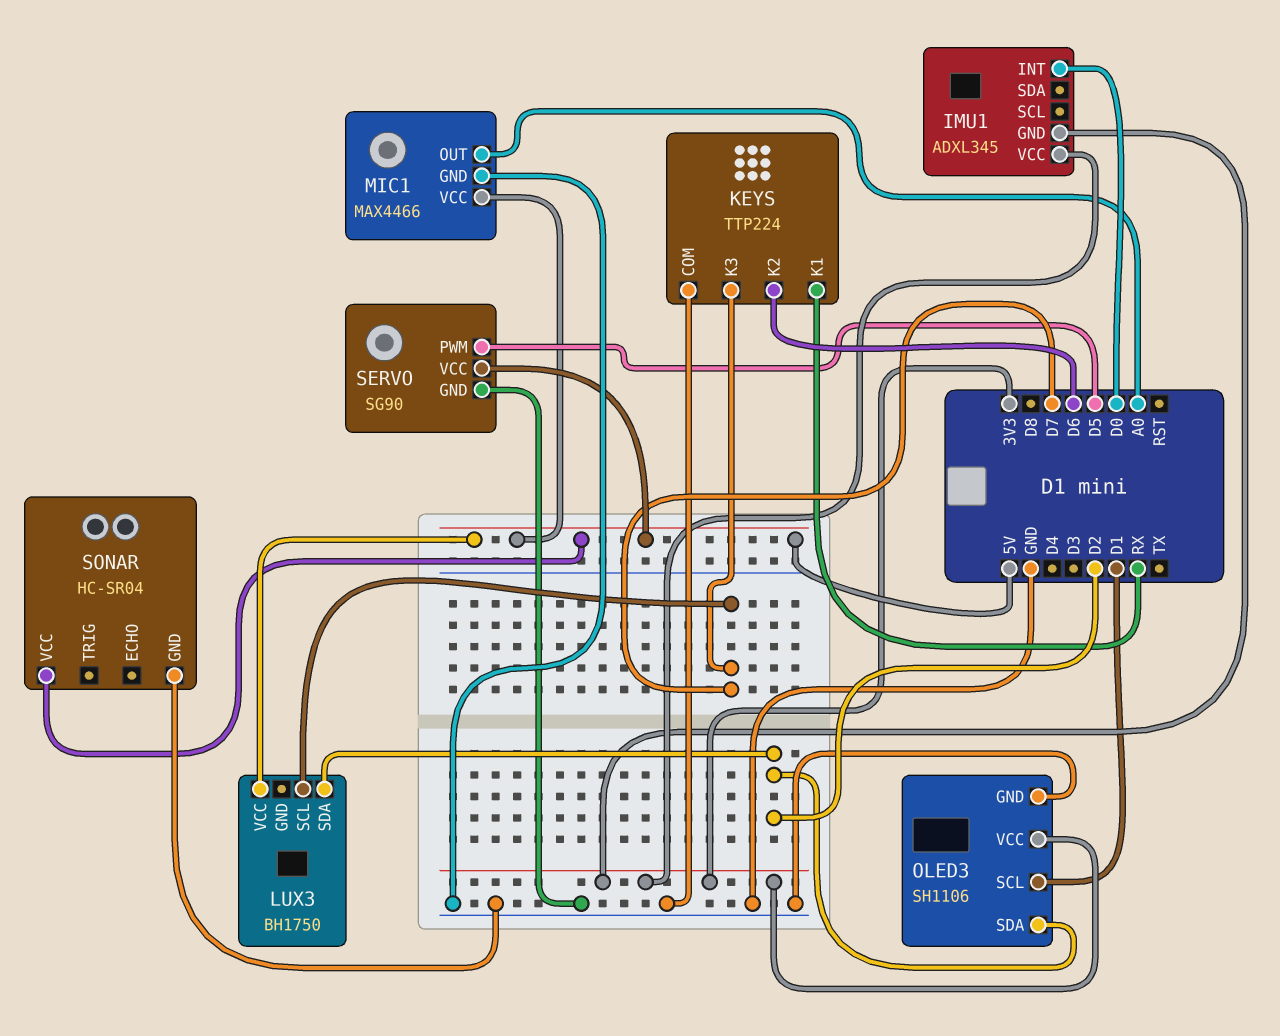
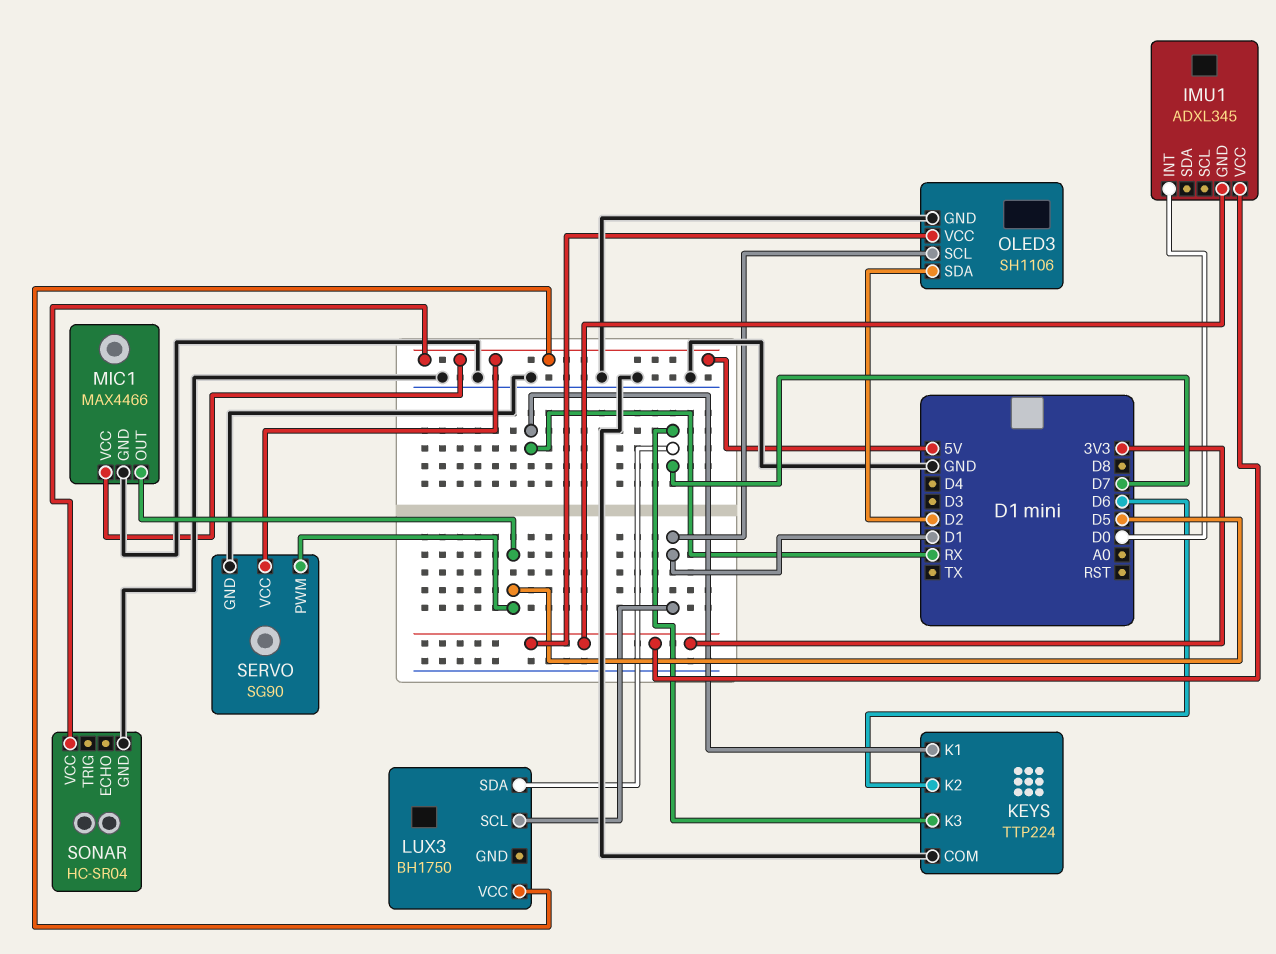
LUX3 pin SCL: D7 -> D1
LUX3 pin SDA: D2 -> D7
MIC1 pin OUT: A0 -> D5

